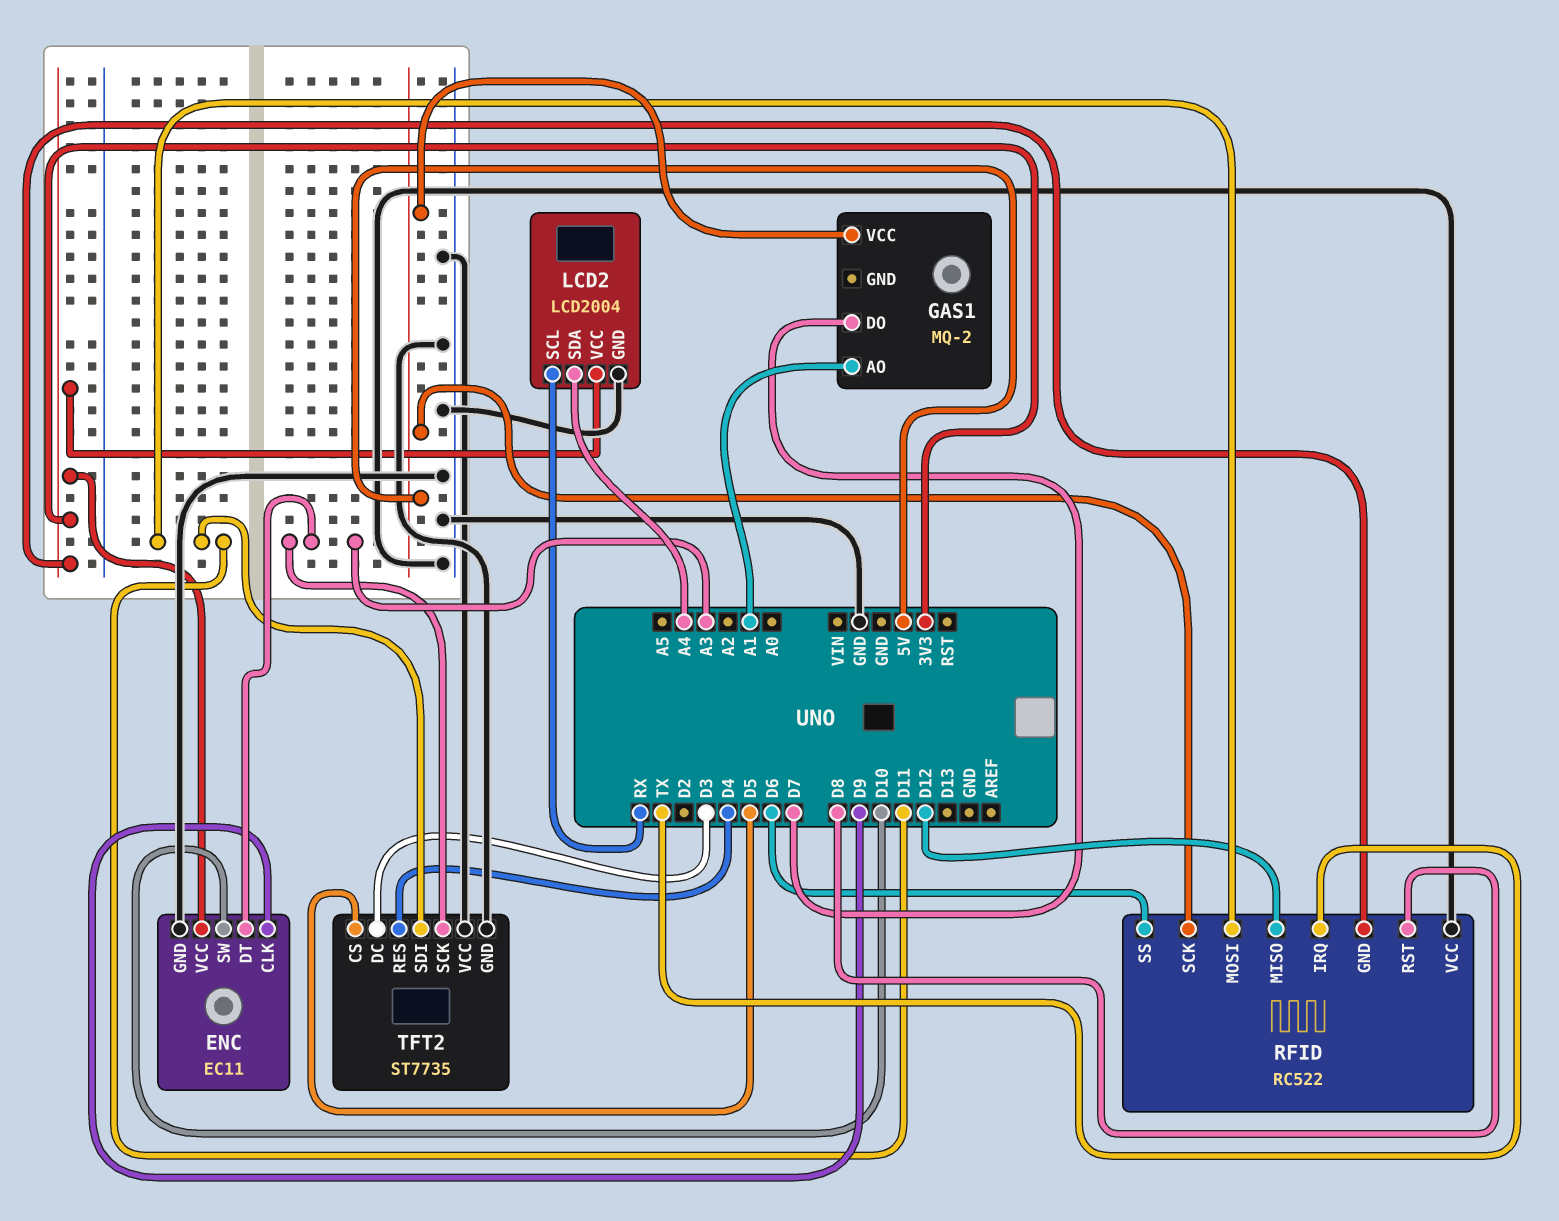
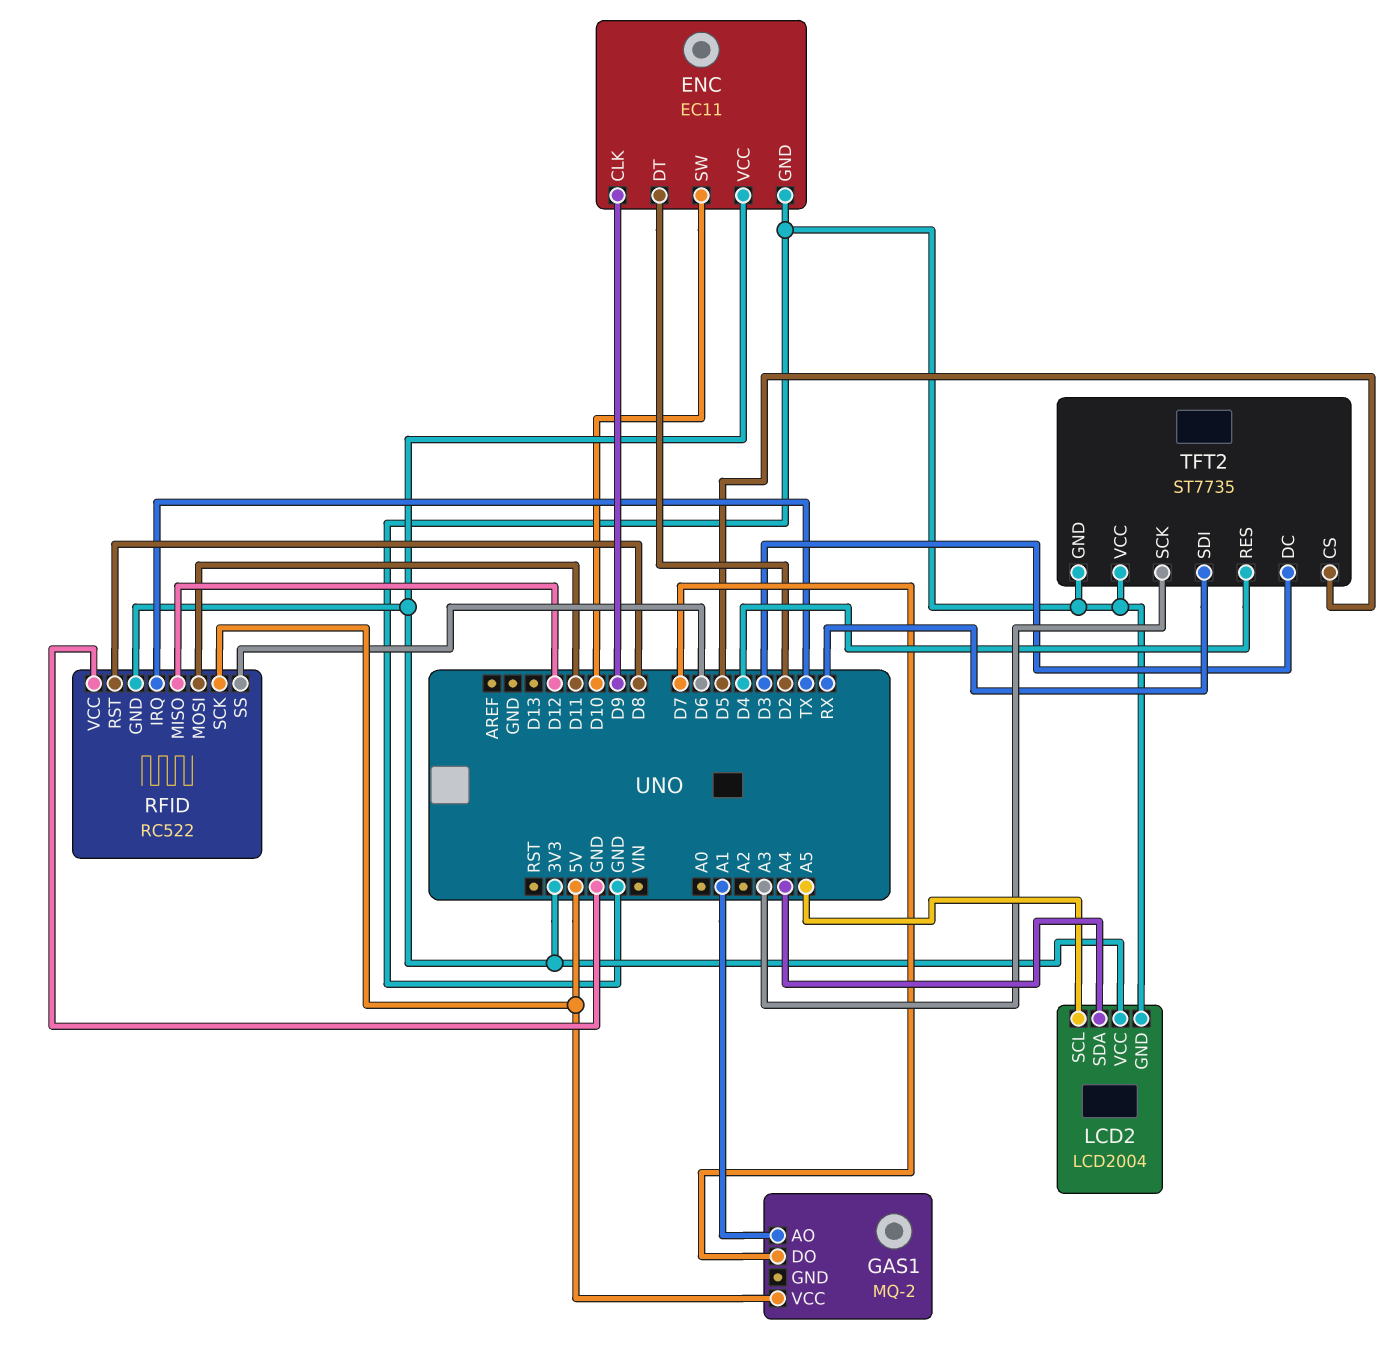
ENC pin DT: A3 -> D2
LCD2 pin SCL: RX -> A5
TFT2 pin SDI: D11 -> RX

